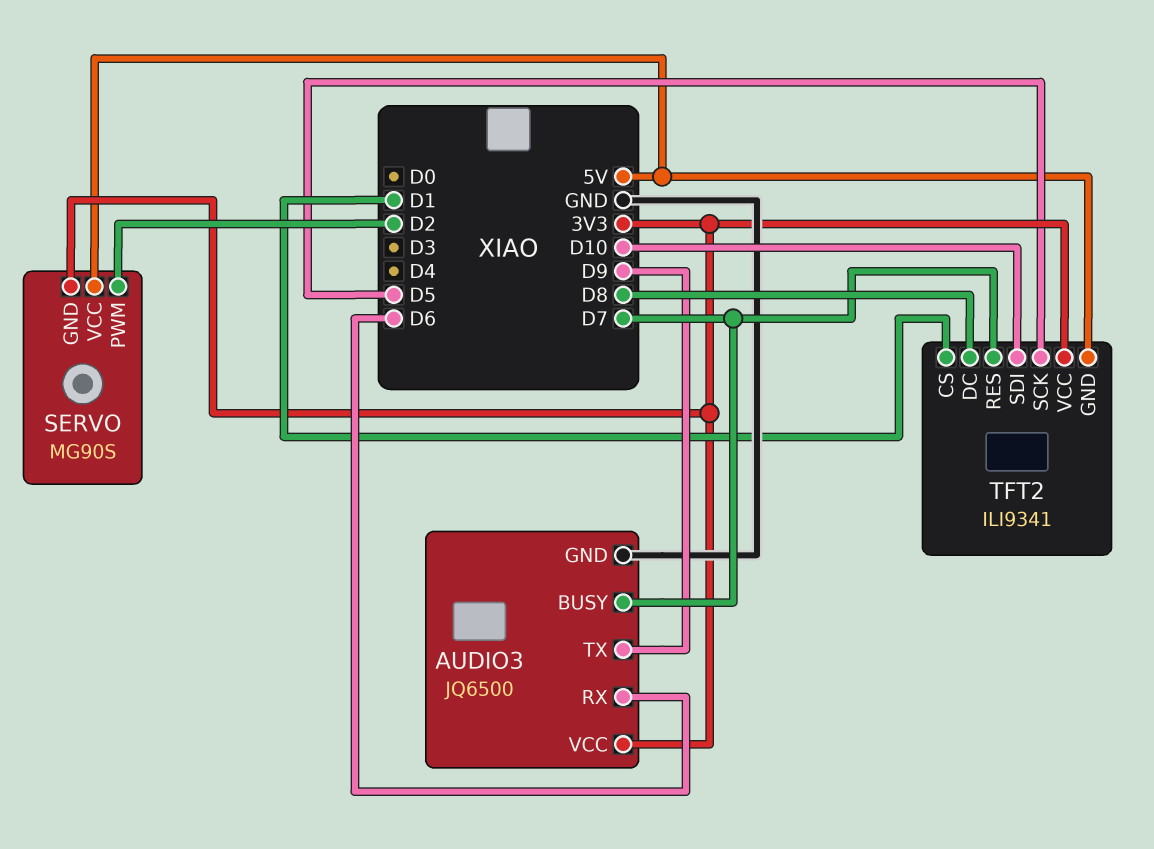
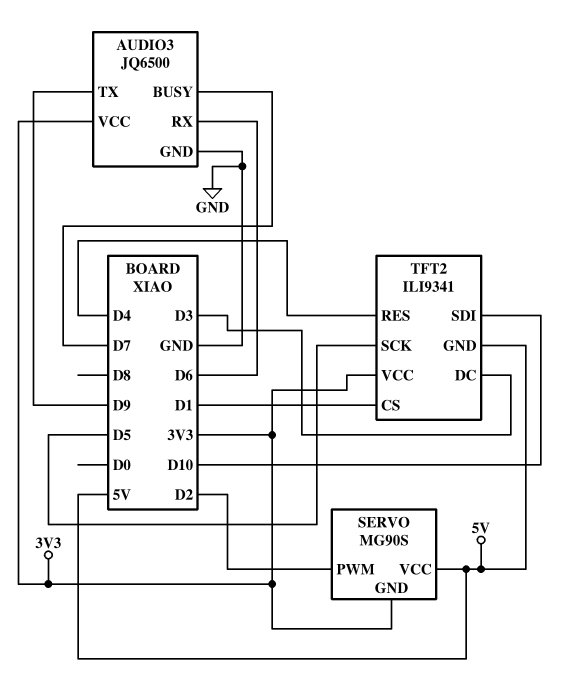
TFT2 pin DC: D8 -> D3
TFT2 pin RES: D7 -> D4

